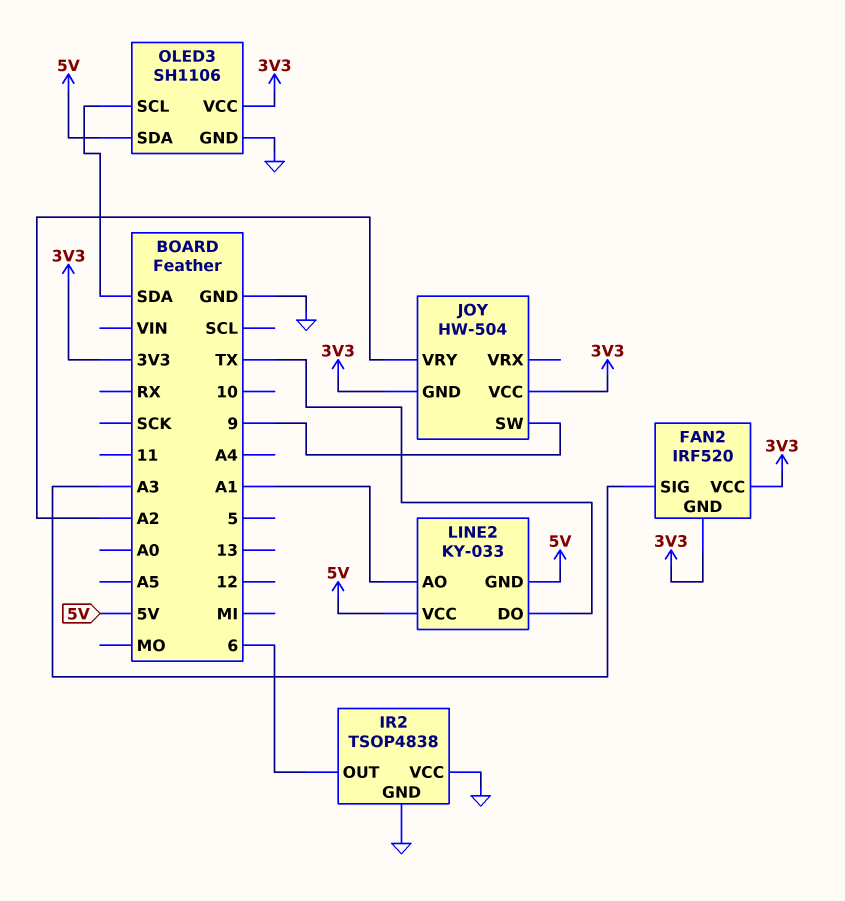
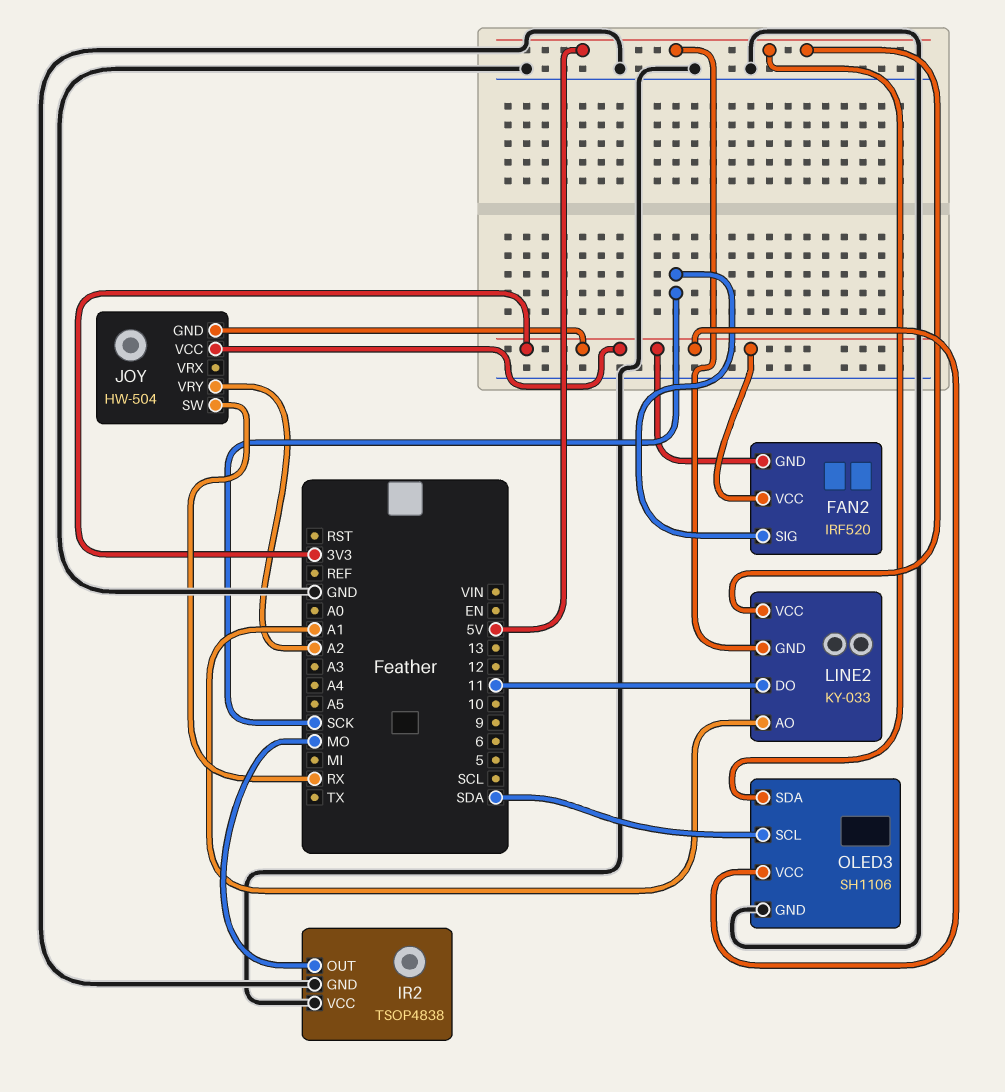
FAN2 pin SIG: A3 -> SCK
IR2 pin OUT: 6 -> MO
JOY pin SW: 9 -> RX
LINE2 pin DO: TX -> 11

